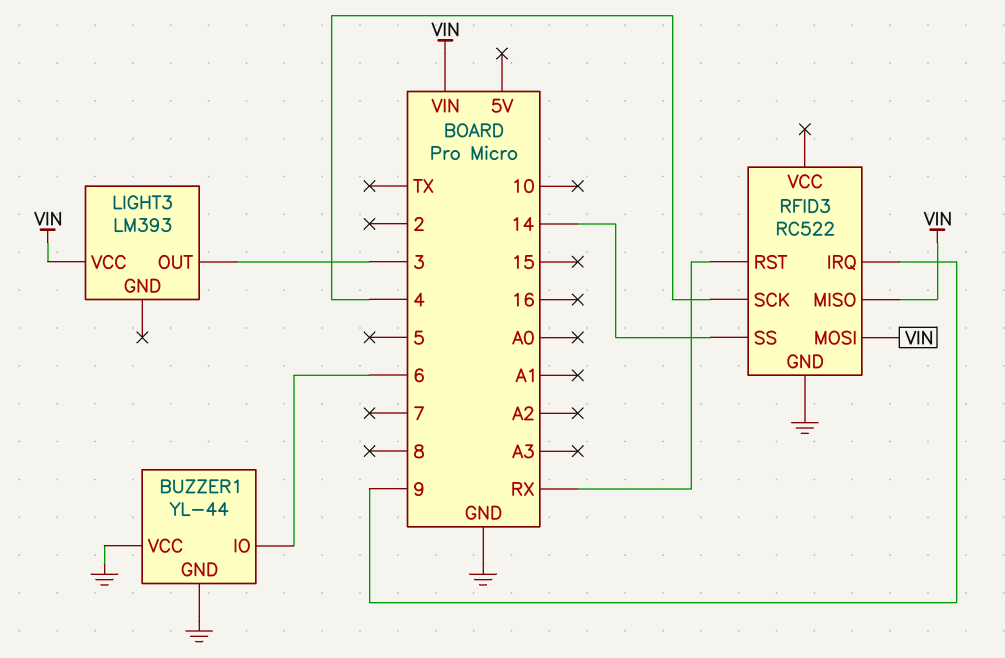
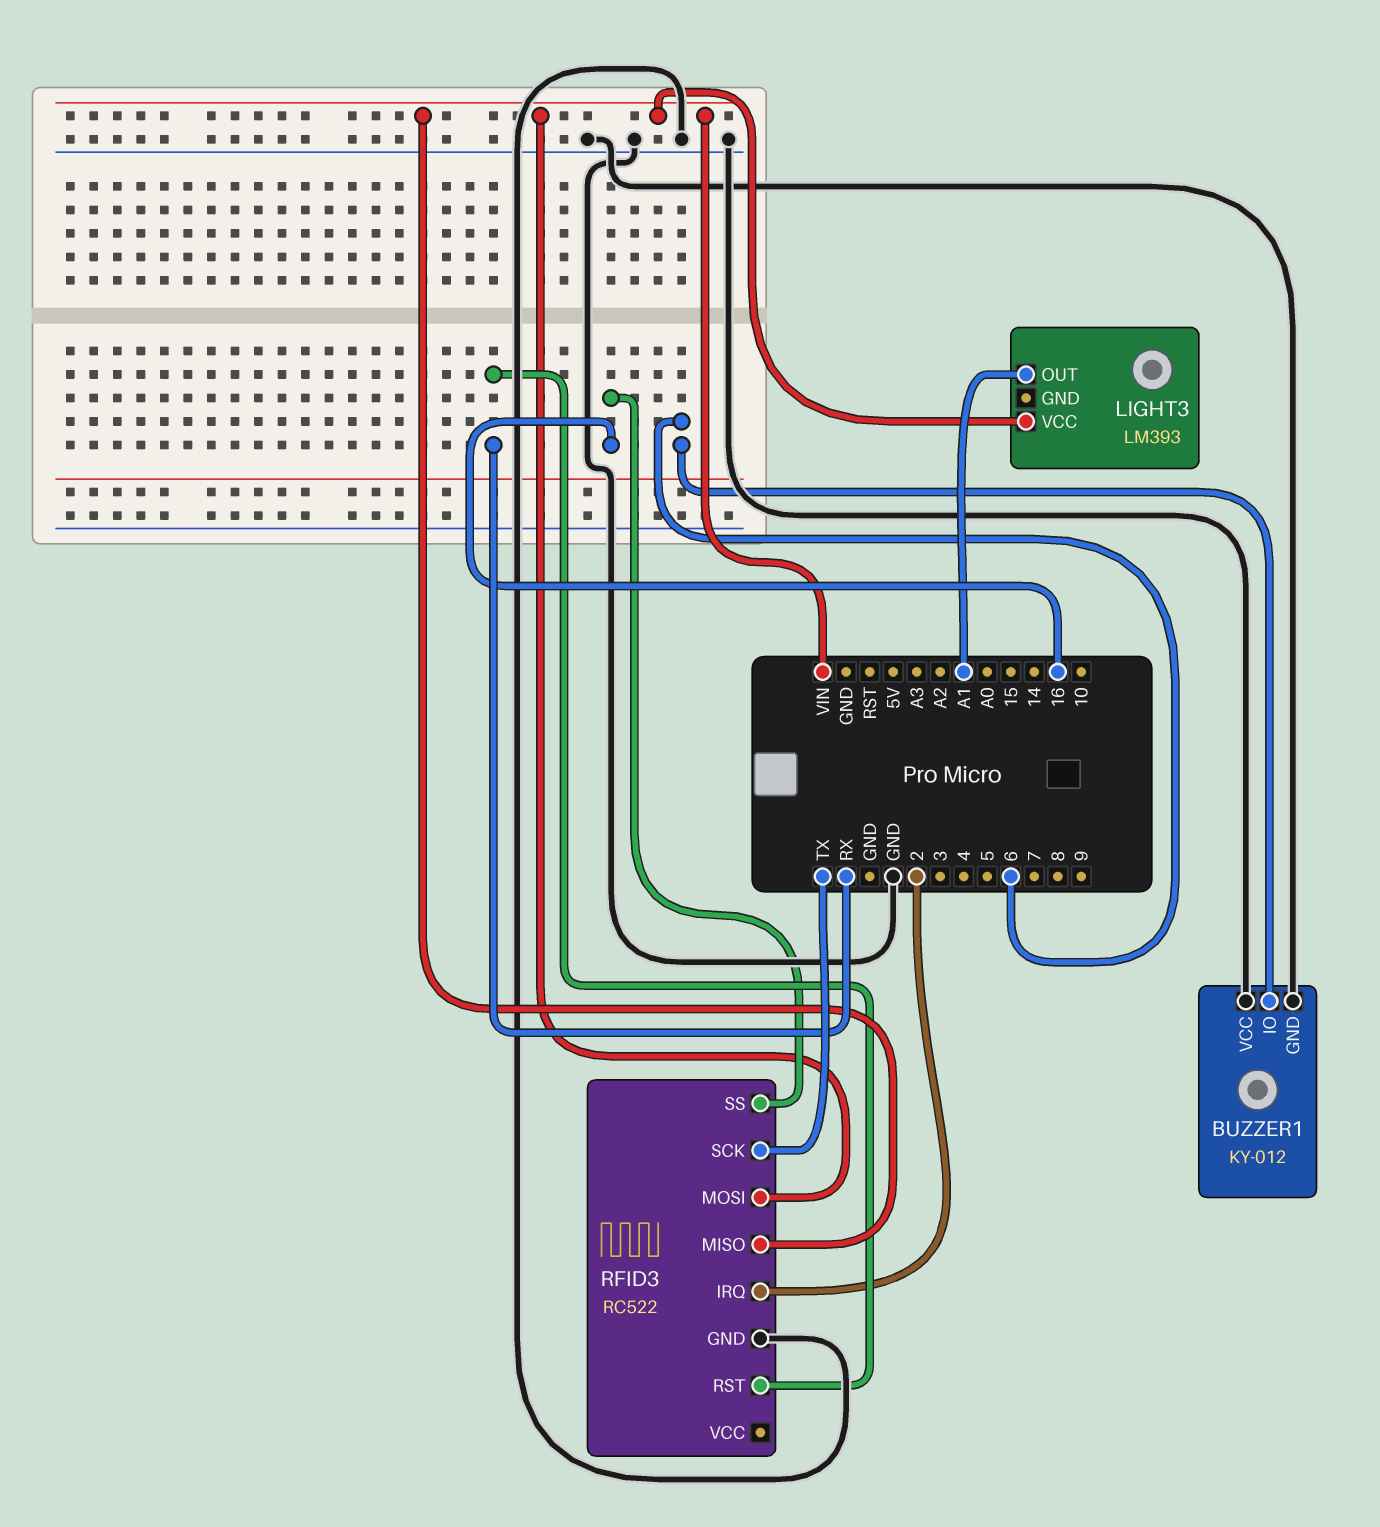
BUZZER1: YL-44 -> KY-012
LIGHT3 pin OUT: 3 -> A1
RFID3 pin IRQ: 9 -> 2
RFID3 pin SCK: 4 -> TX
RFID3 pin SS: 14 -> 16

